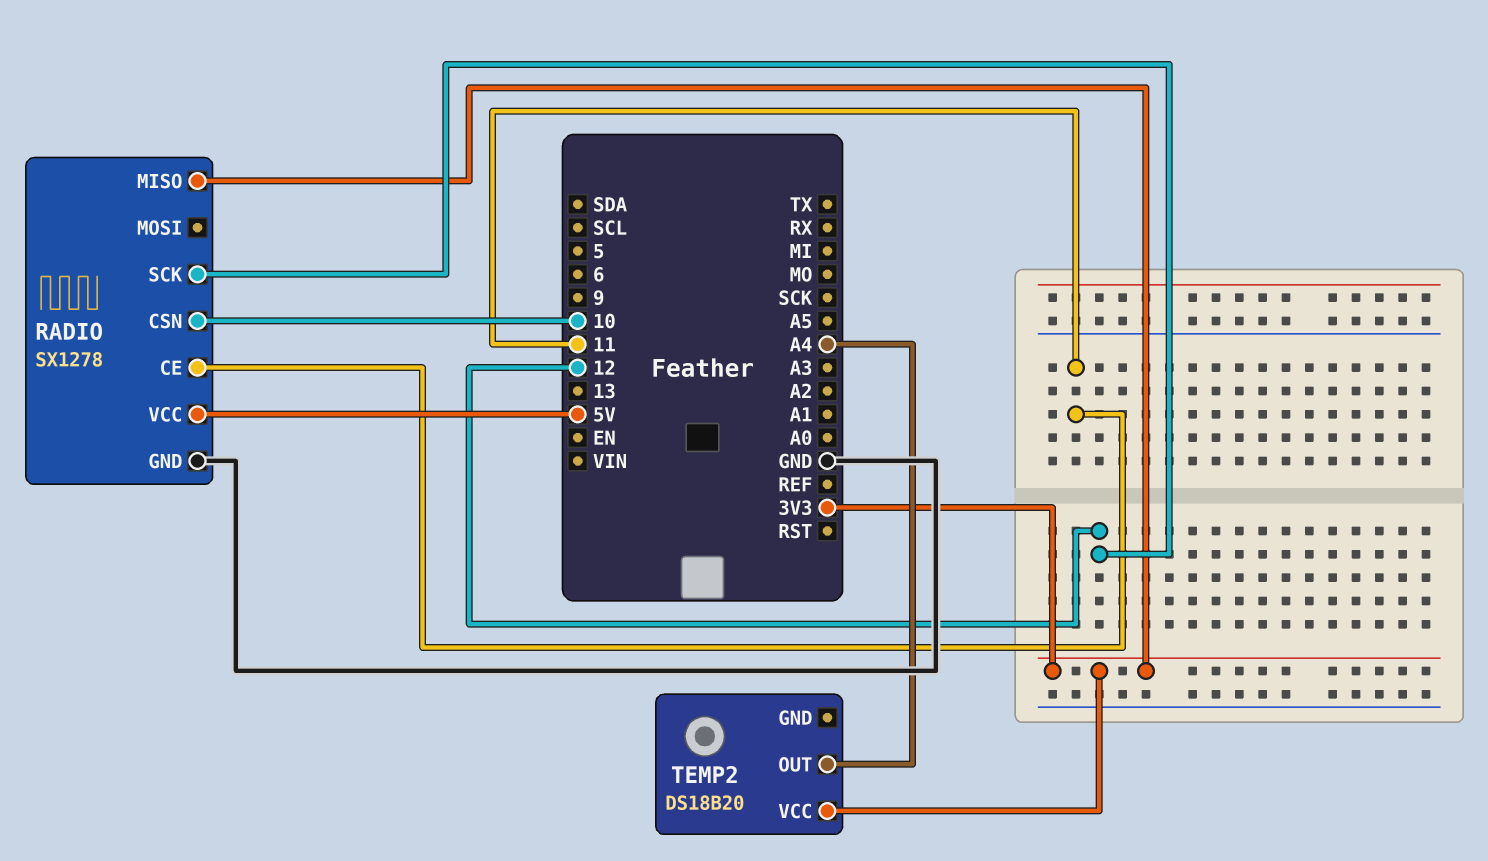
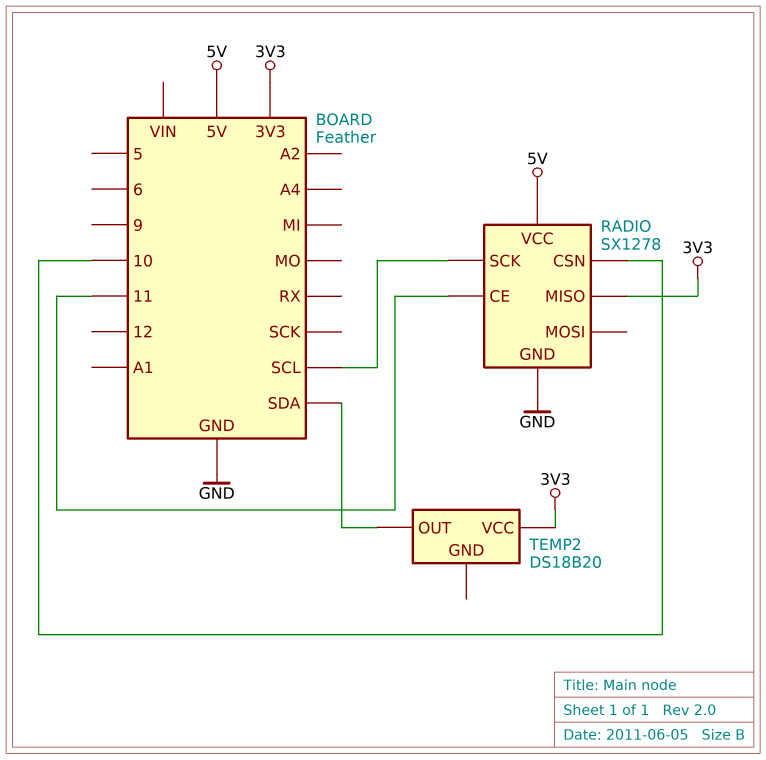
RADIO pin SCK: 12 -> SCL
TEMP2 pin OUT: A4 -> SDA

